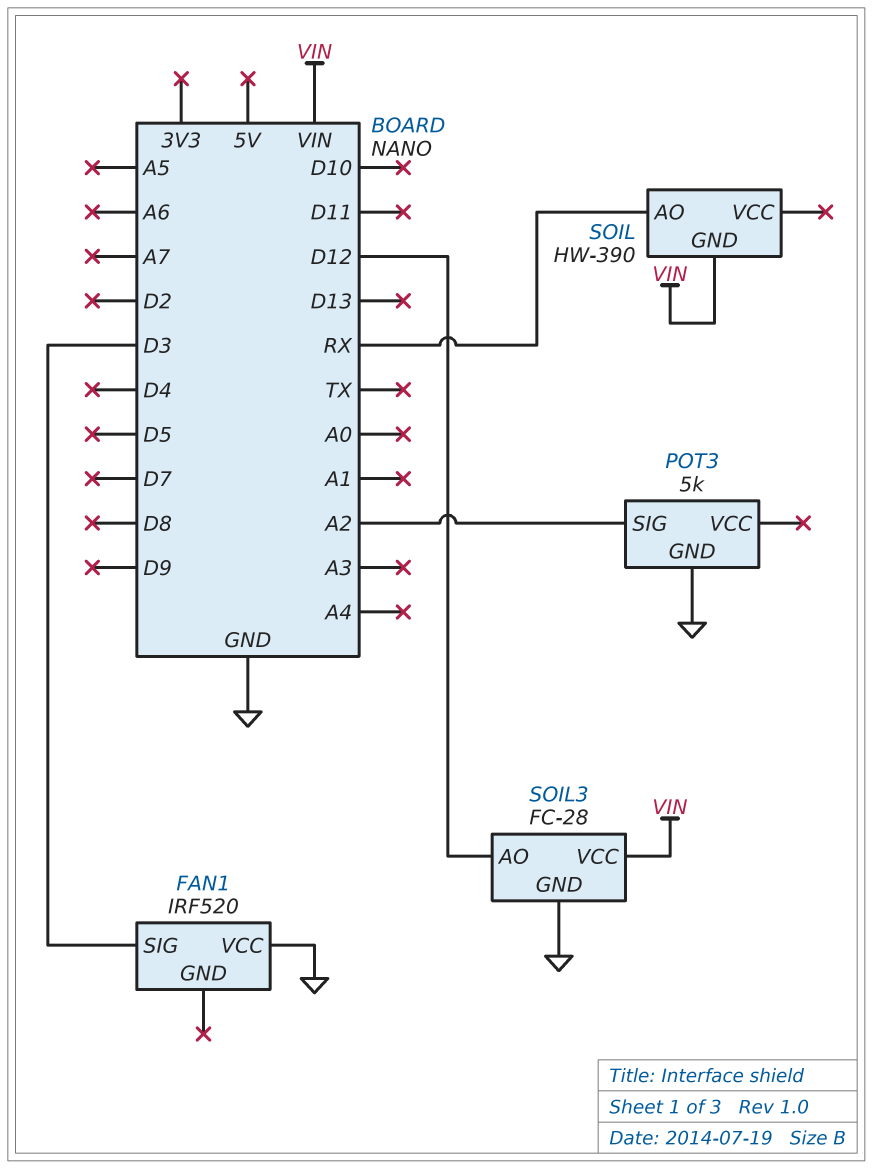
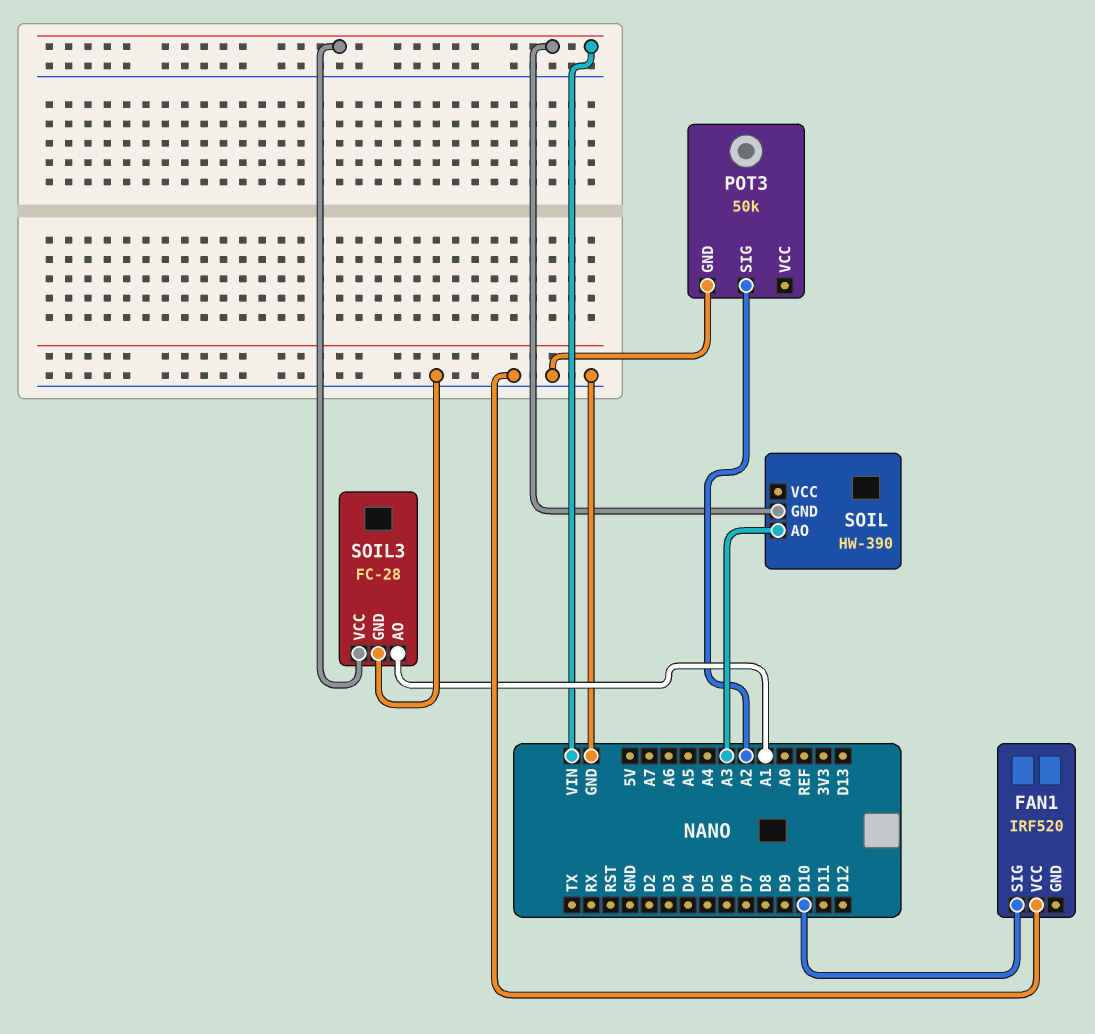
FAN1 pin SIG: D3 -> D10
POT3: 5k -> 50k
SOIL pin AO: RX -> A3
SOIL3 pin AO: D12 -> A1

